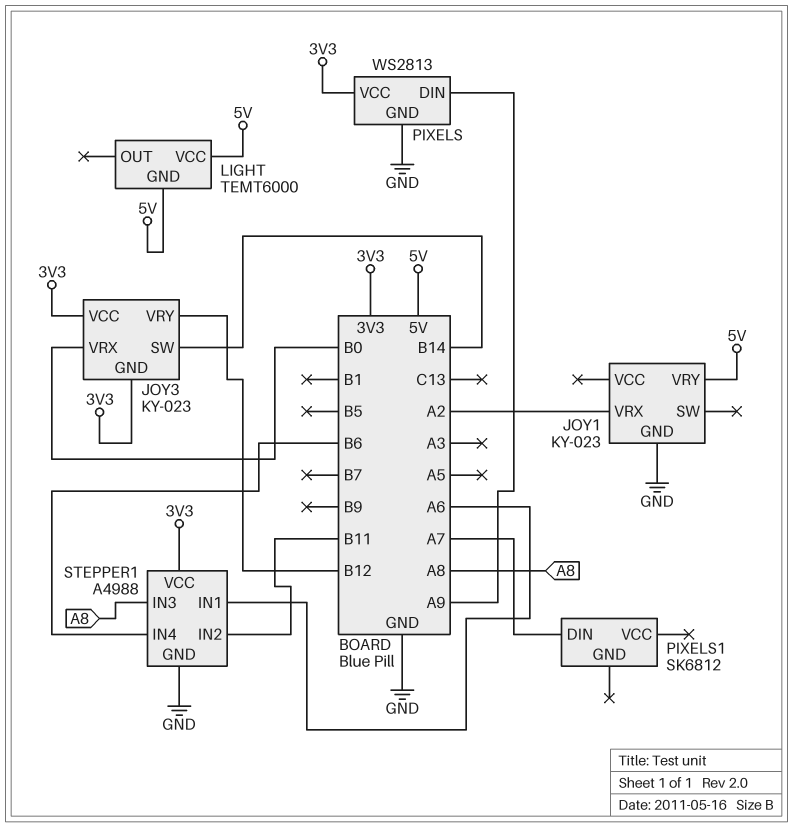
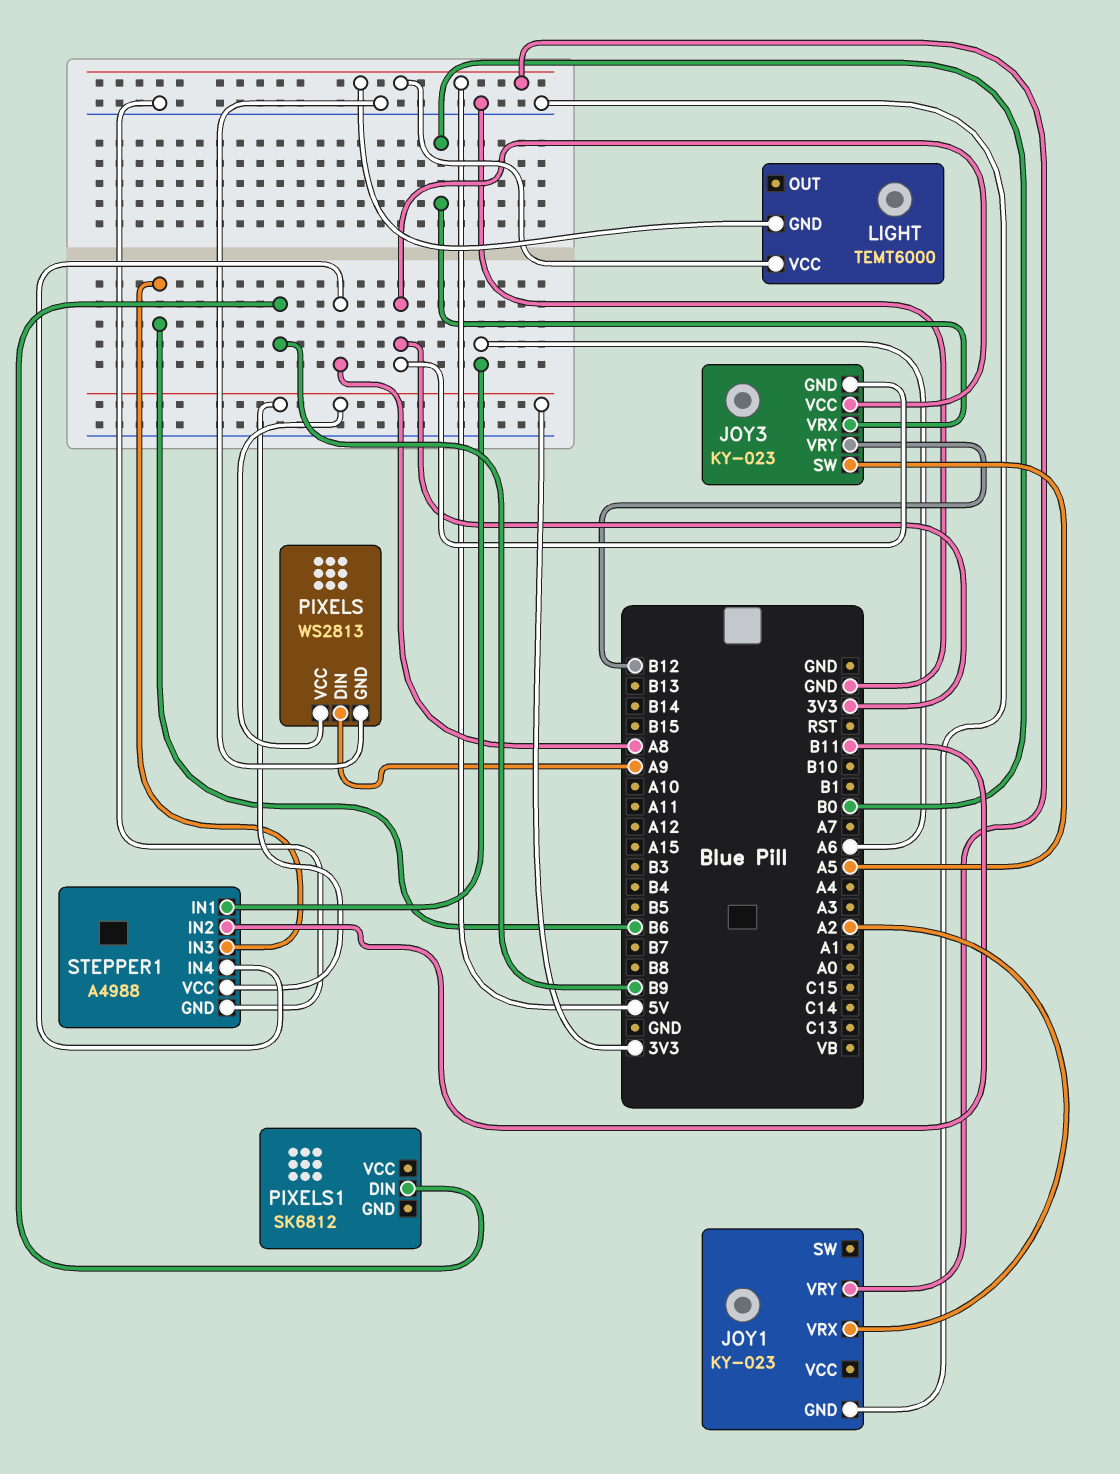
JOY3 pin SW: B14 -> A5
PIXELS1 pin DIN: A7 -> B9
STEPPER1 pin IN3: A8 -> B6
STEPPER1 pin IN4: B6 -> A8

